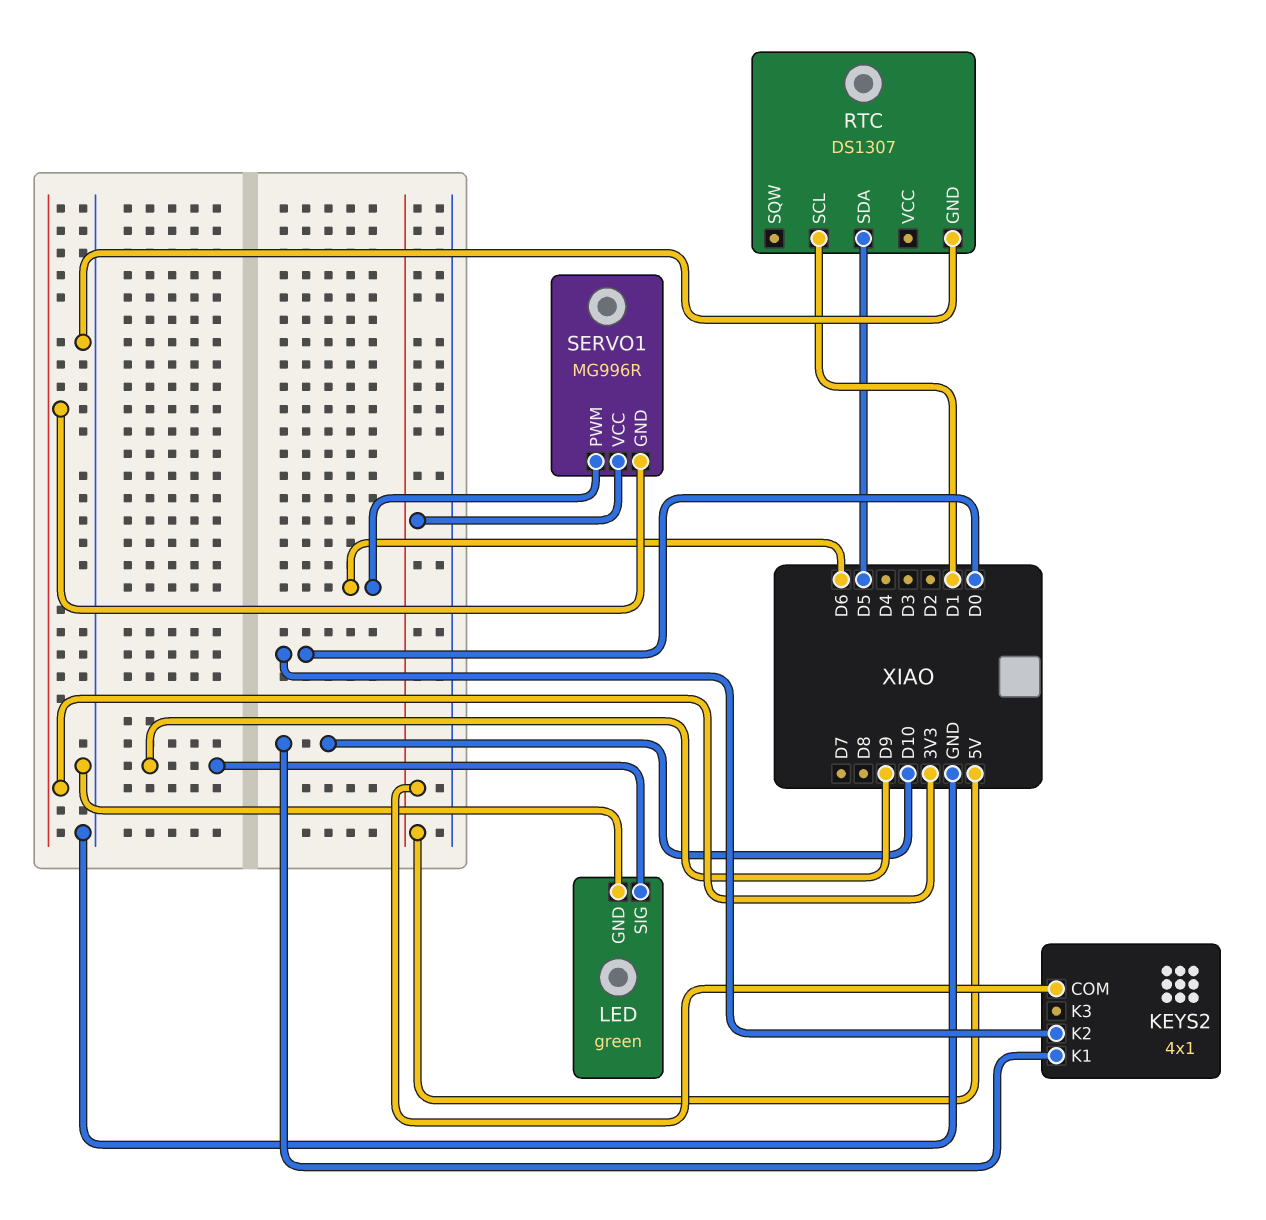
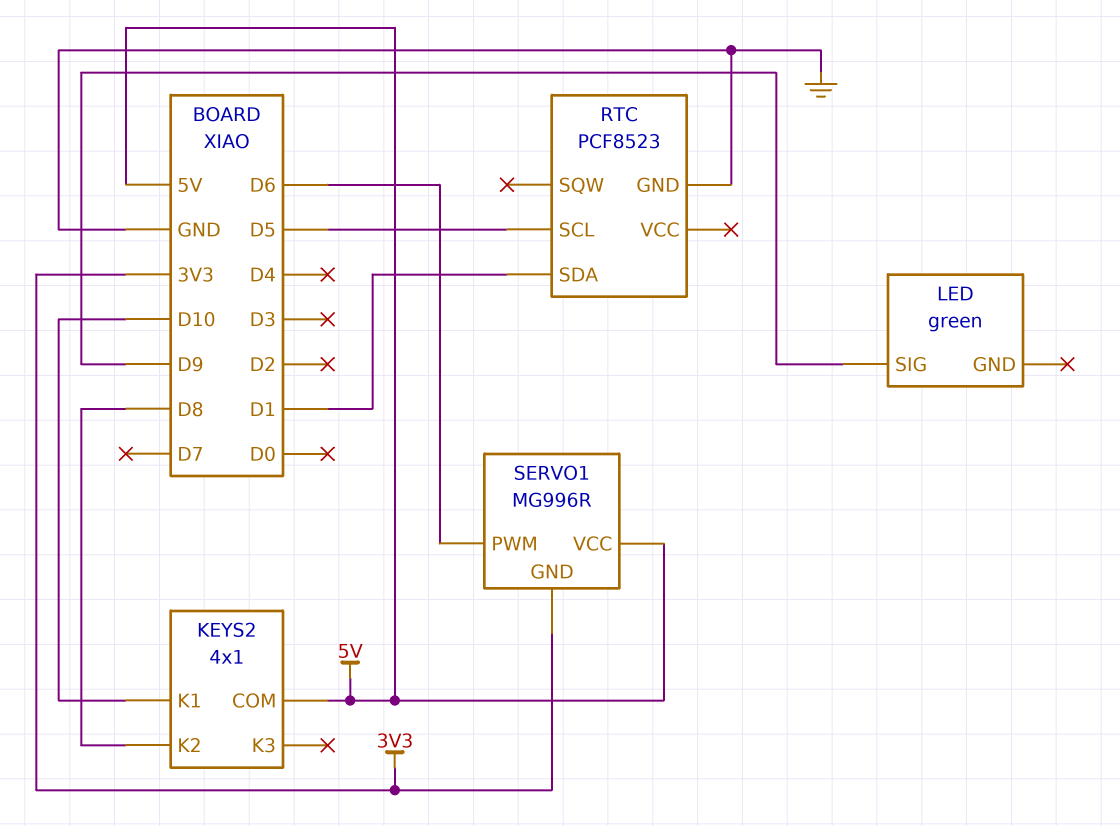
KEYS2 pin K2: D0 -> D8
LED pin GND: GND -> none
RTC: DS1307 -> PCF8523
RTC pin SCL: D1 -> D5
RTC pin SDA: D5 -> D1

